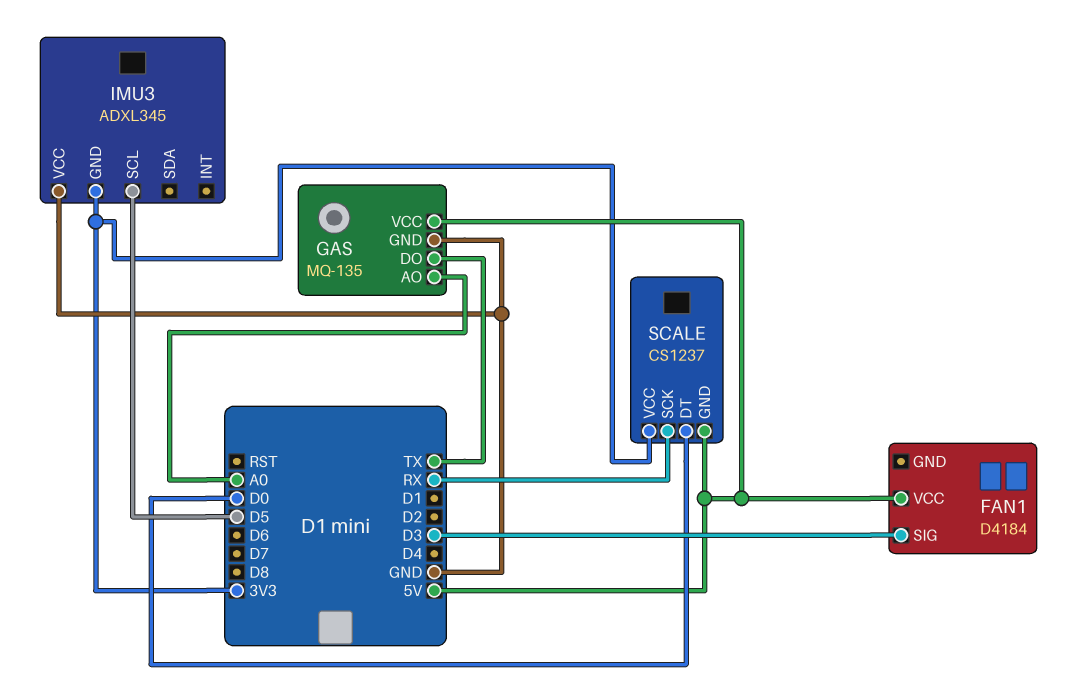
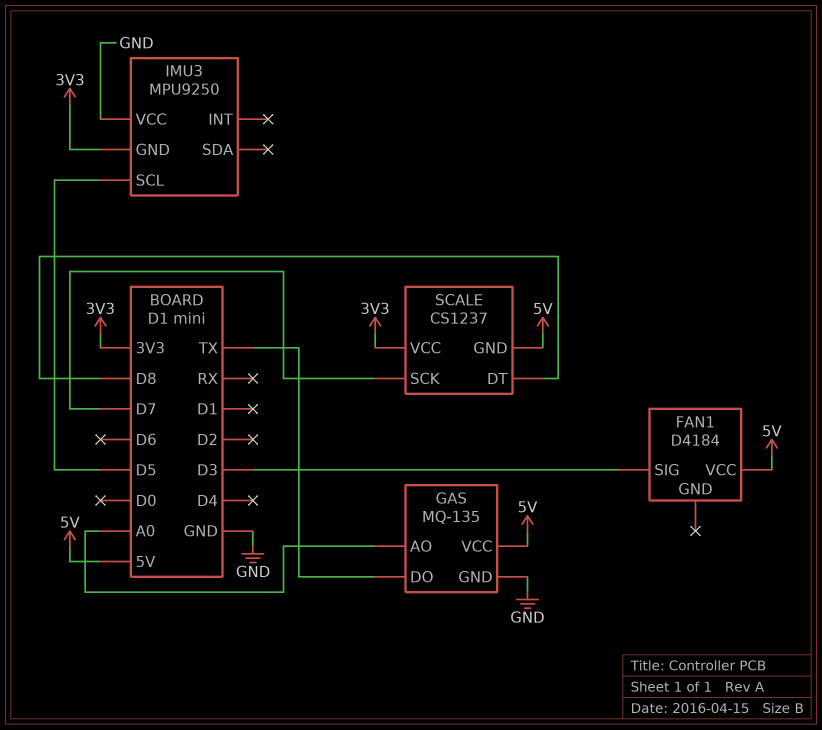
IMU3: ADXL345 -> MPU9250
SCALE pin DT: D0 -> D8
SCALE pin SCK: RX -> D7

